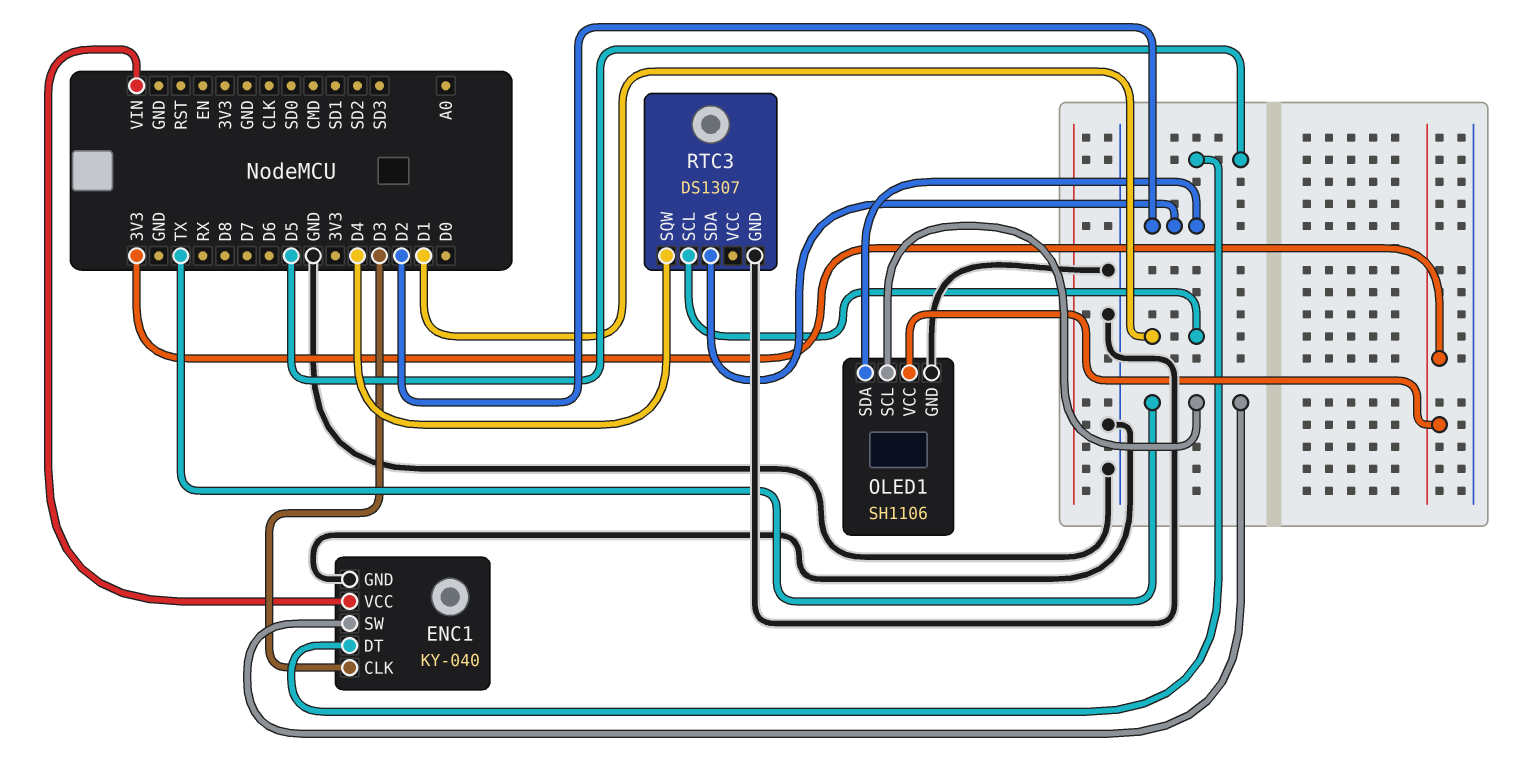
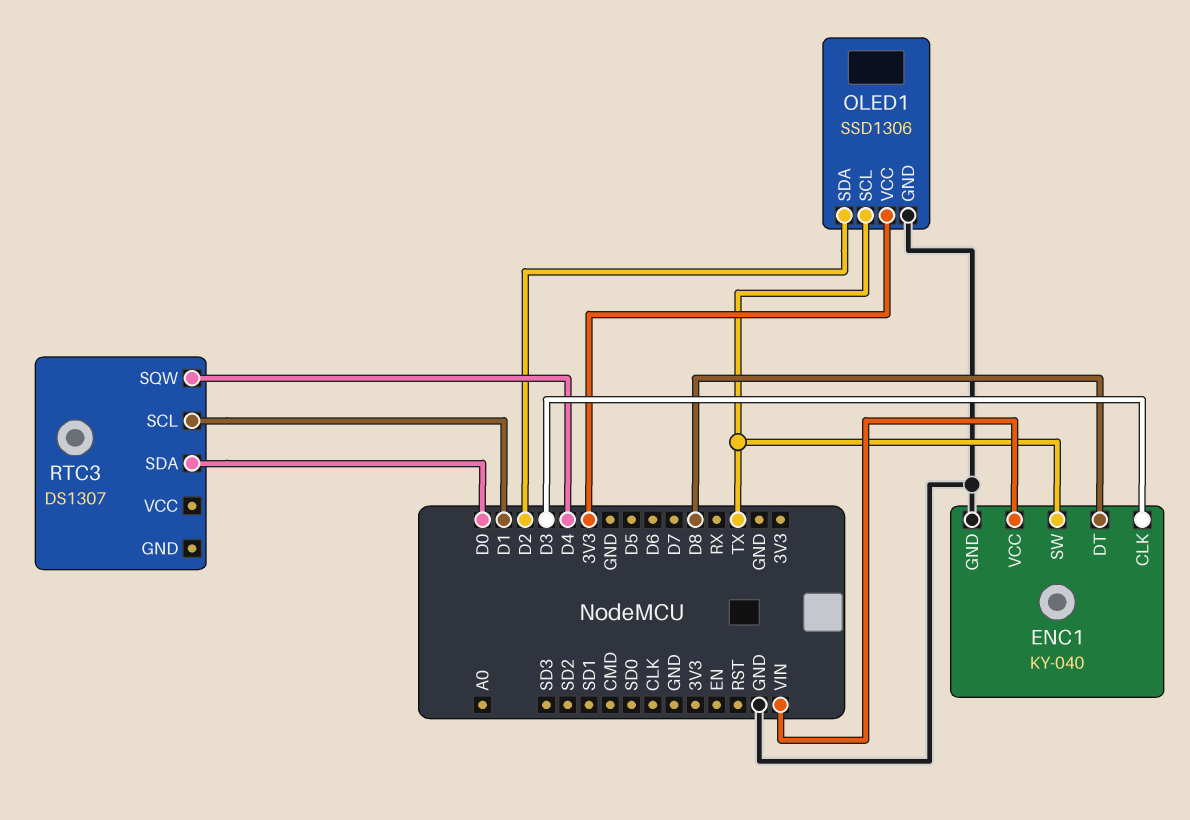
ENC1 pin DT: D5 -> D8
OLED1: SH1106 -> SSD1306
RTC3 pin GND: GND -> none
RTC3 pin SDA: D2 -> D0

